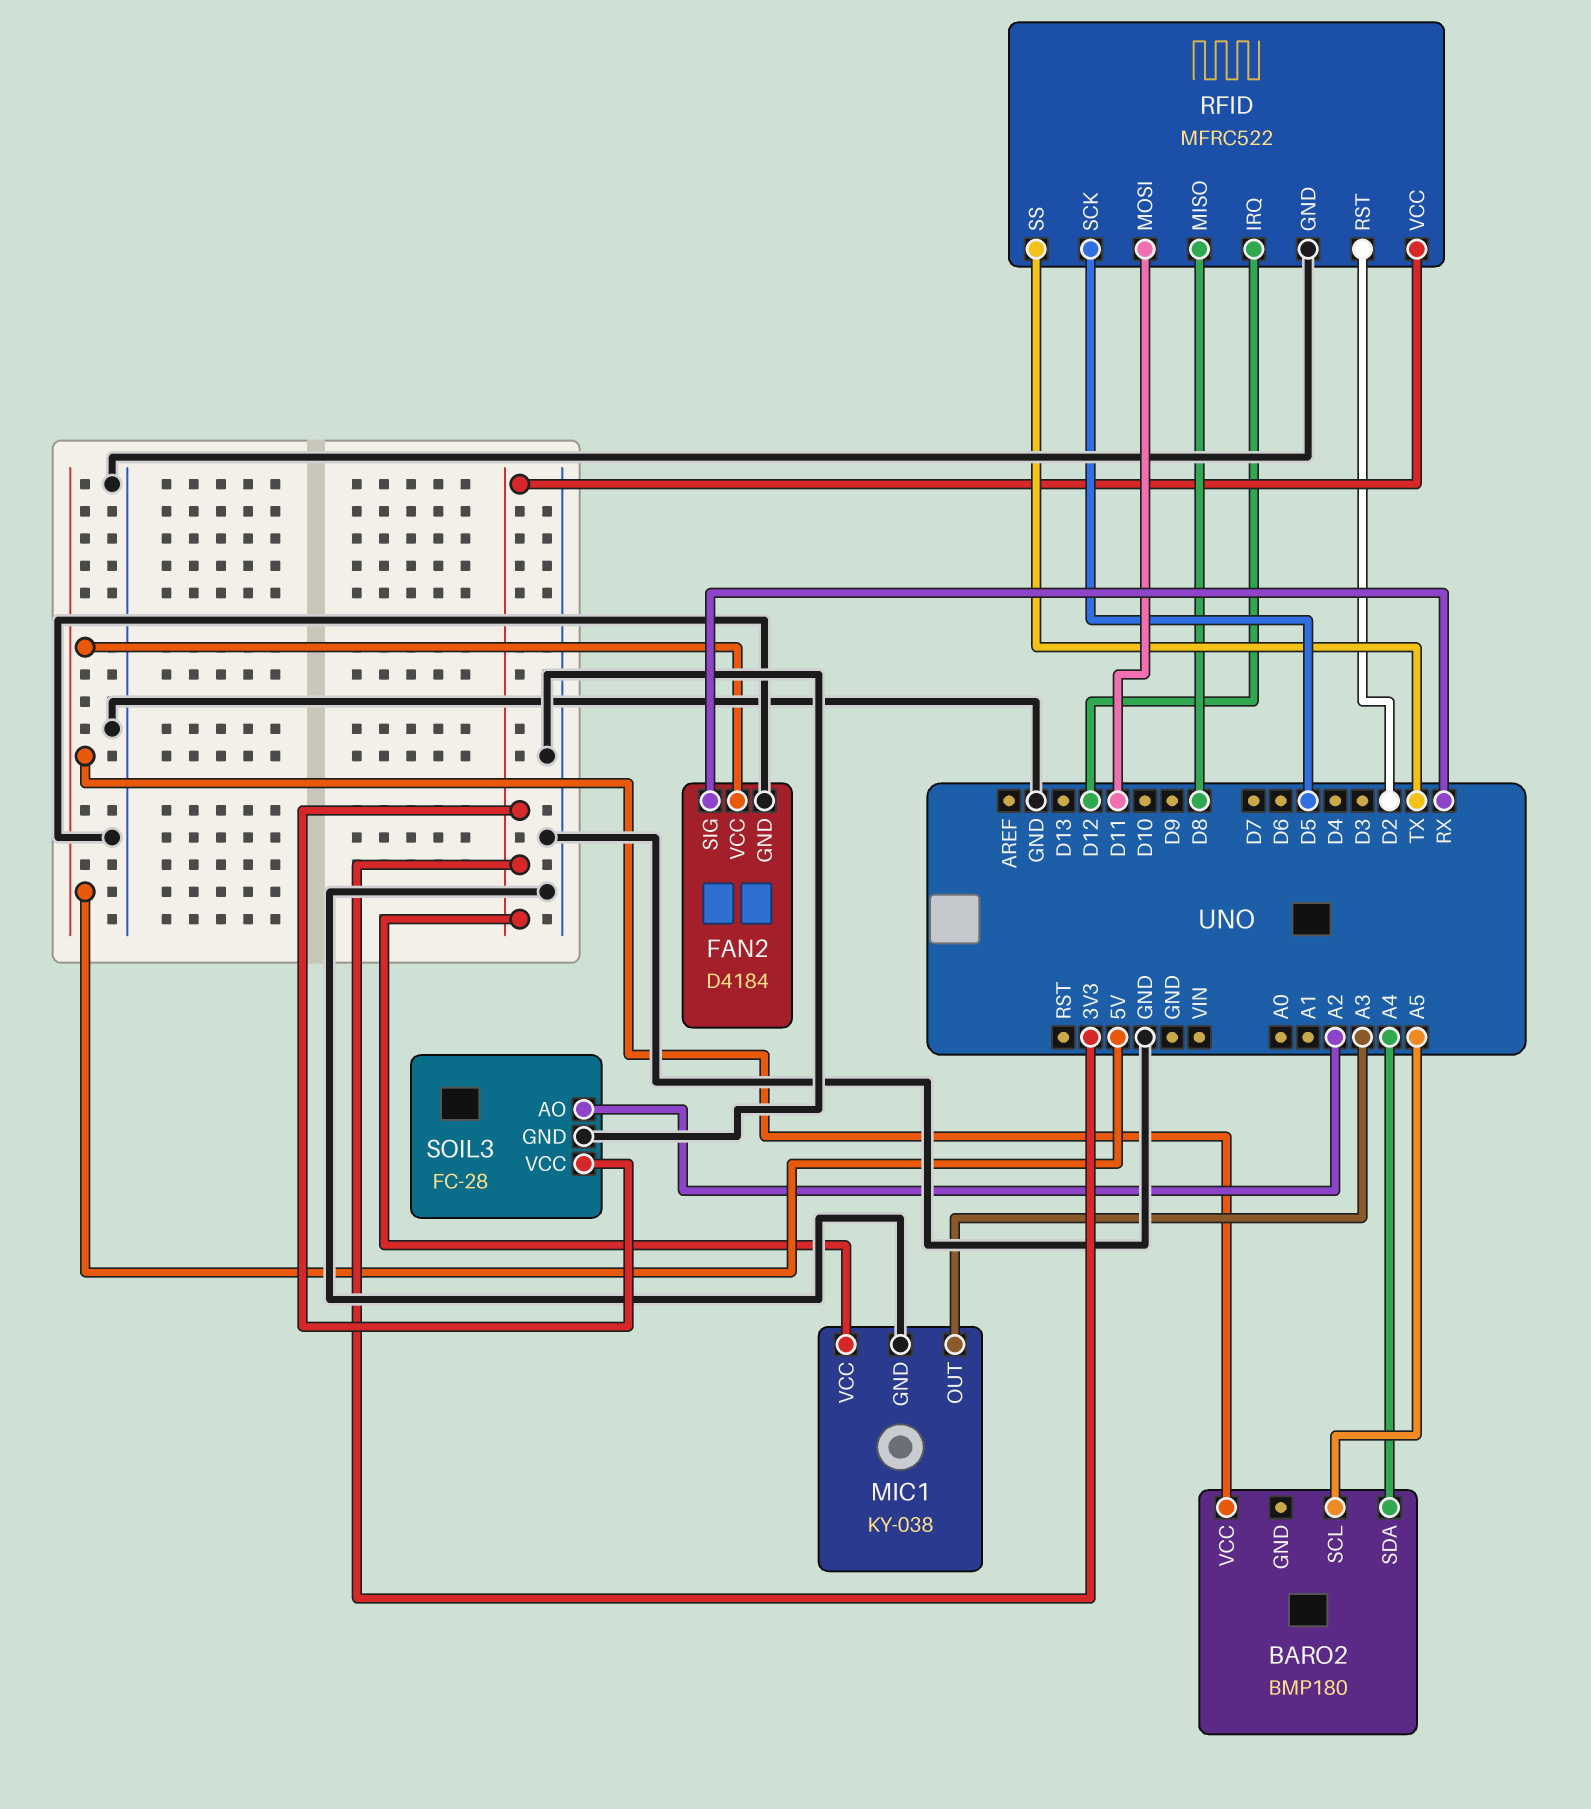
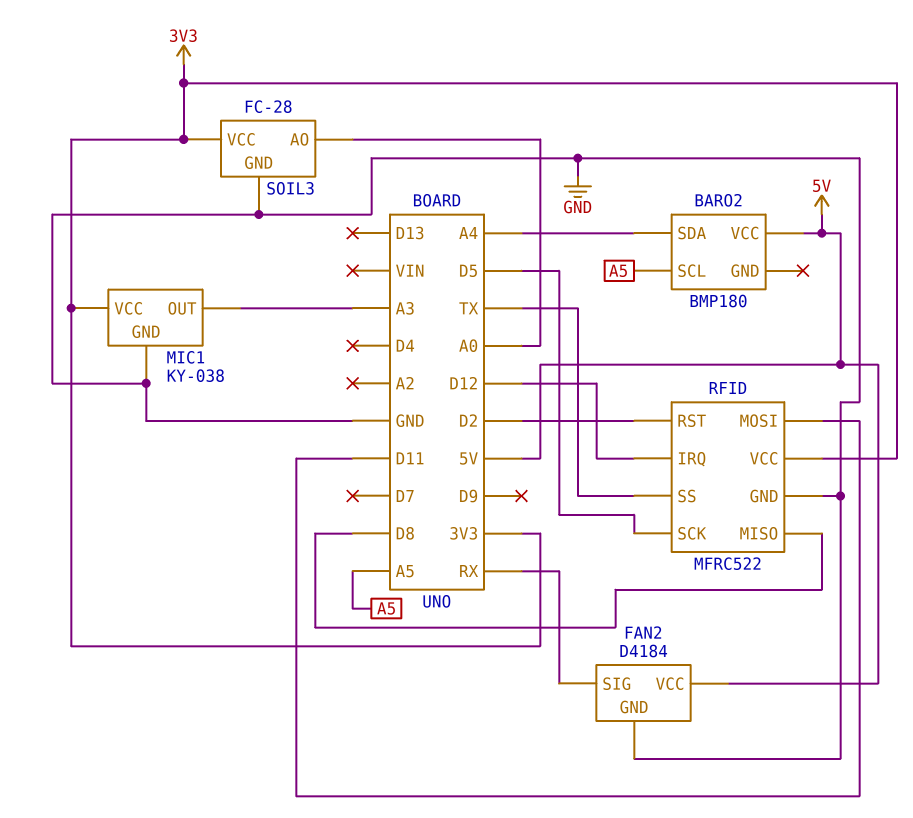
SOIL3 pin AO: A2 -> A0

